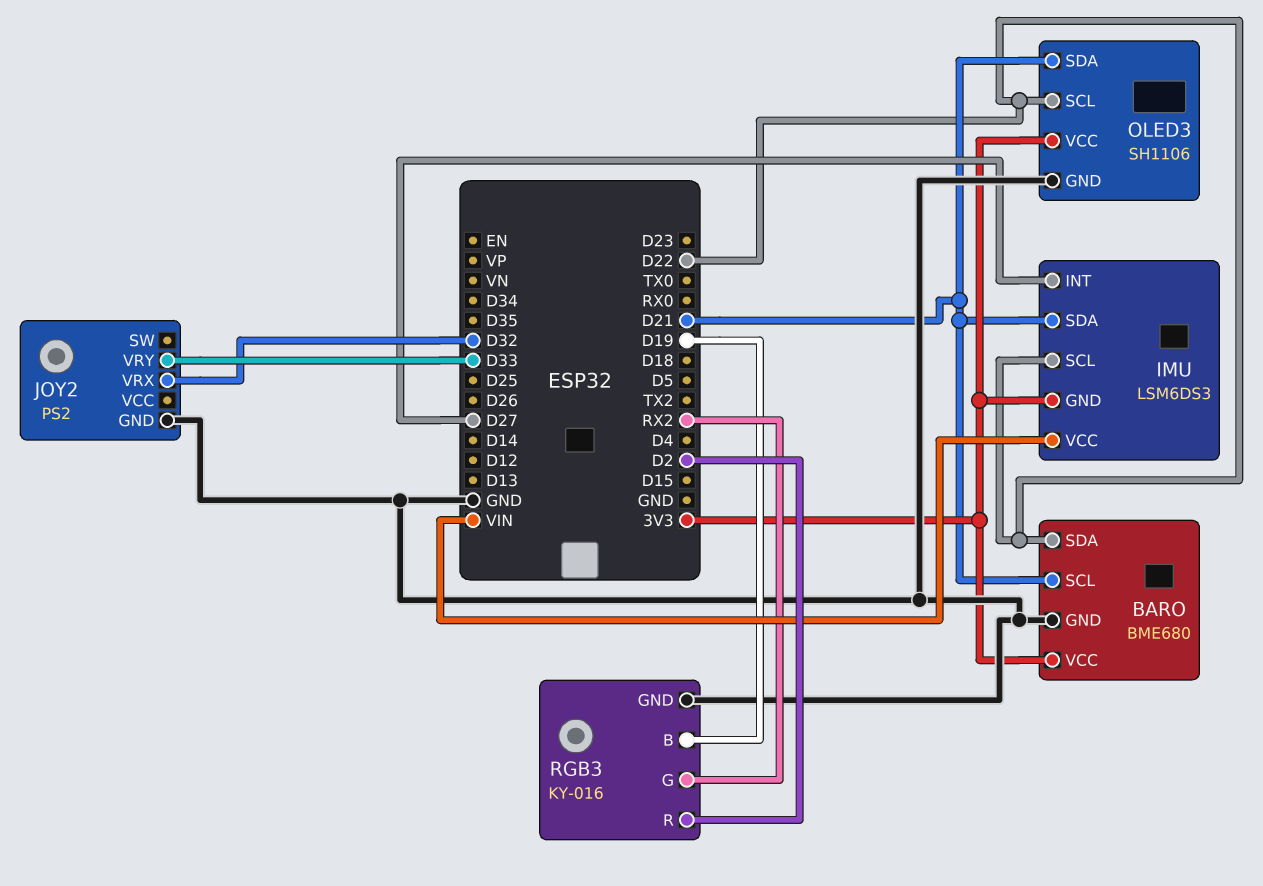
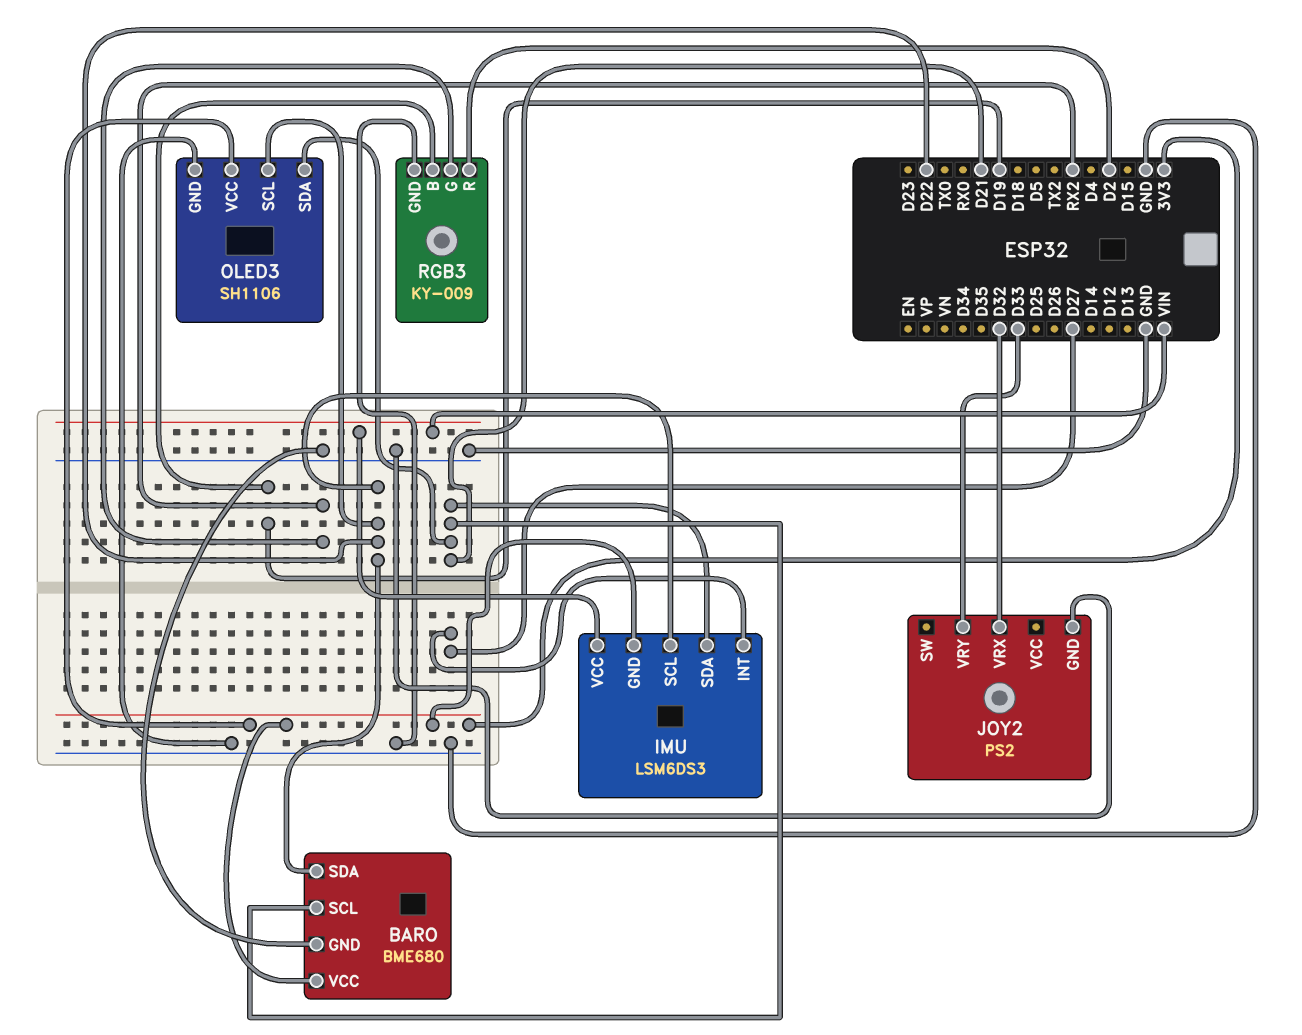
RGB3: KY-016 -> KY-009

